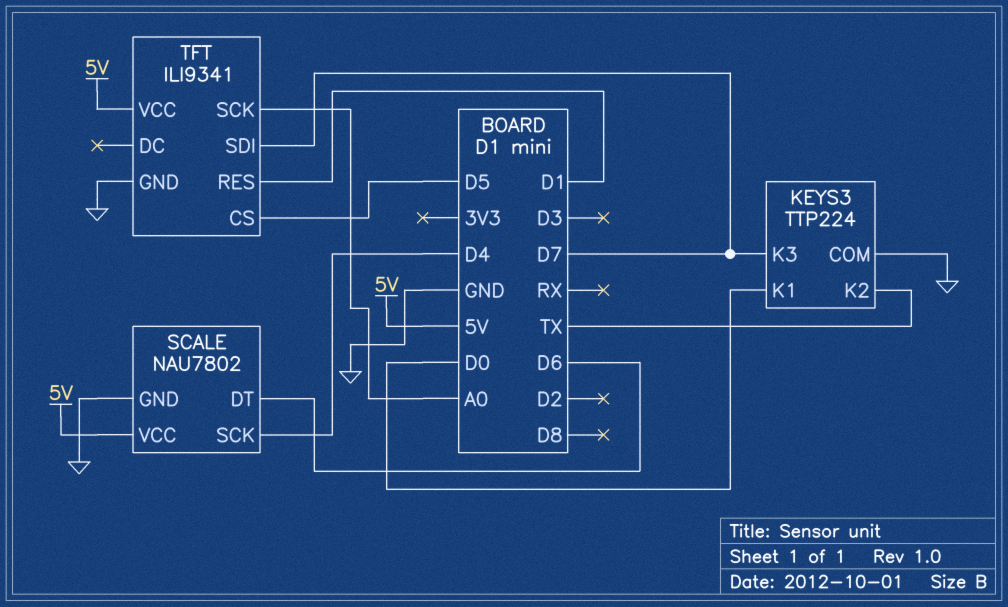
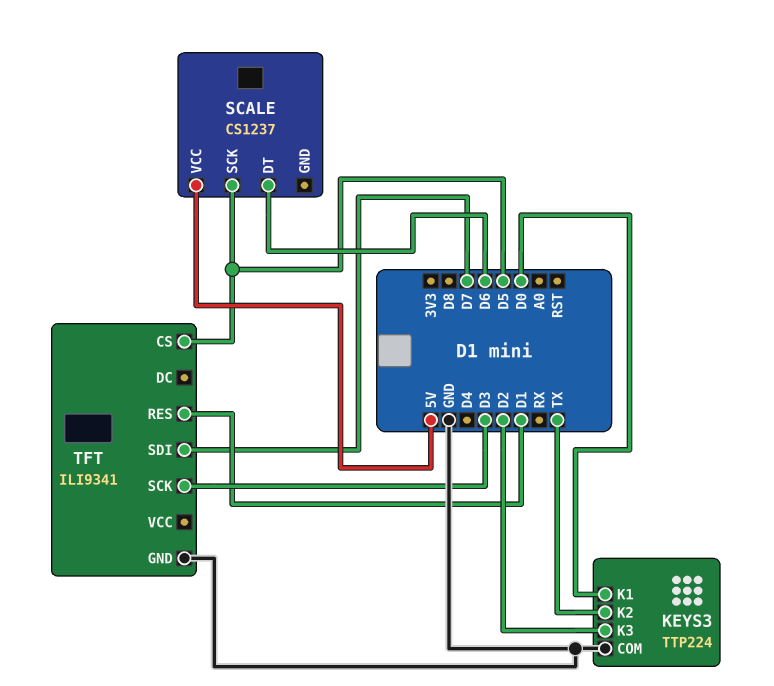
KEYS3 pin K3: D7 -> D2
SCALE: NAU7802 -> CS1237
SCALE pin GND: GND -> none
SCALE pin SCK: D4 -> D5
TFT pin SCK: A0 -> D3
TFT pin VCC: 5V -> none

